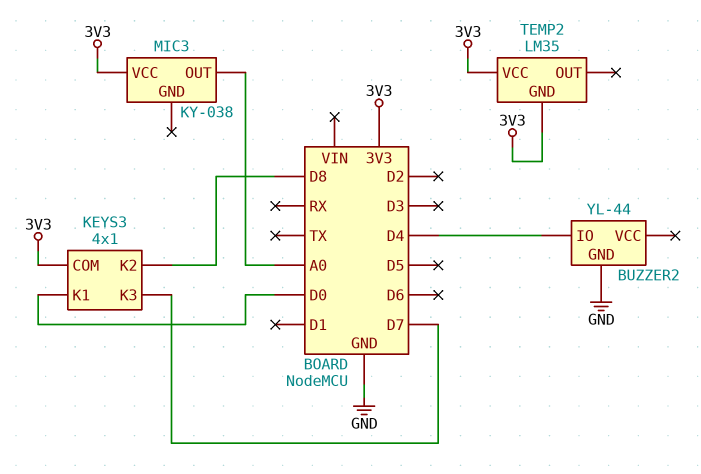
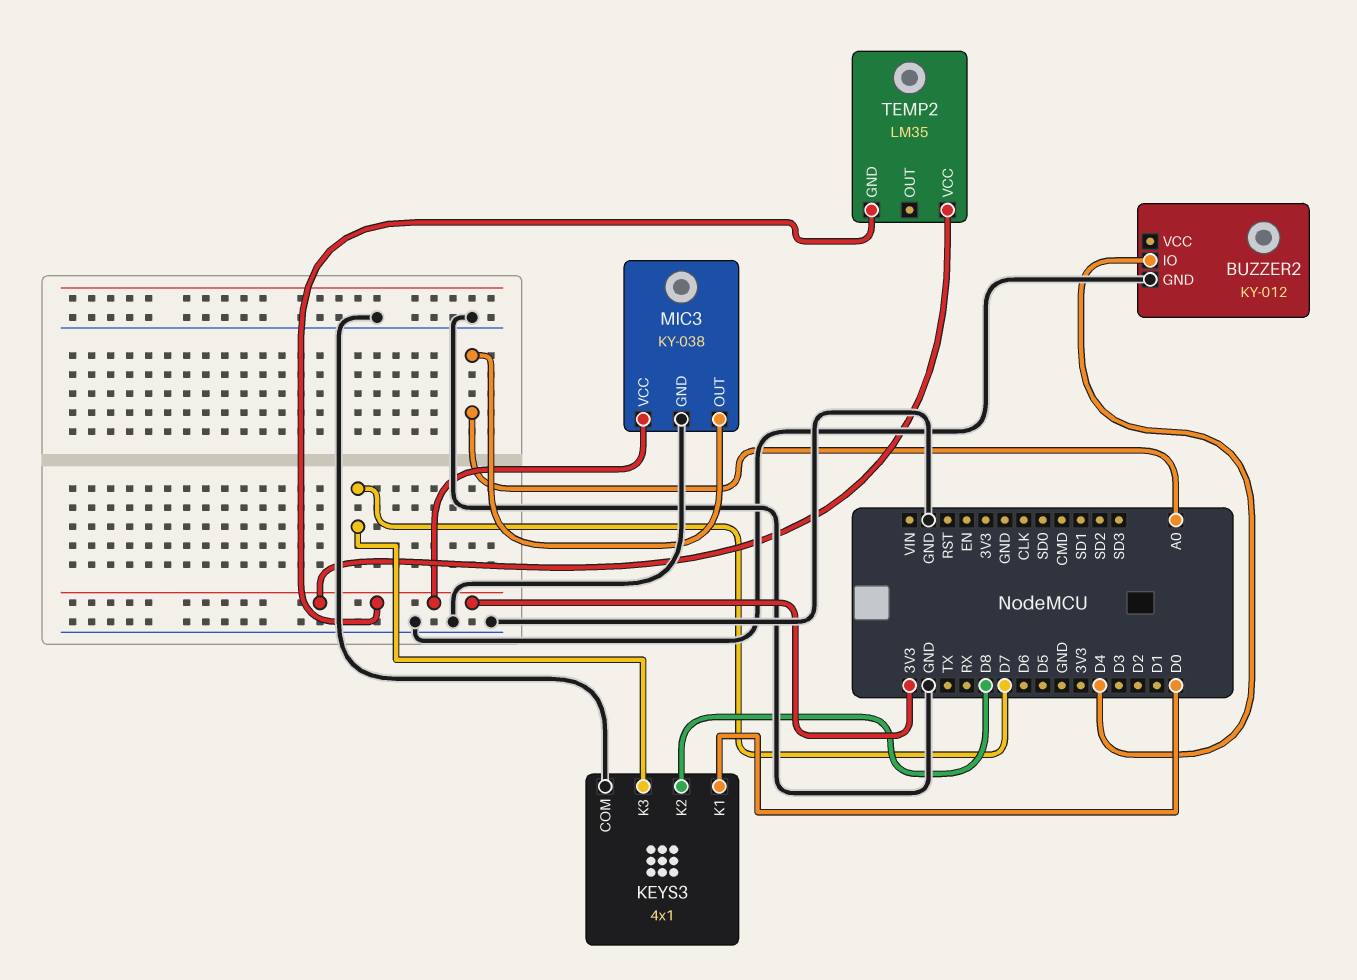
BUZZER2: YL-44 -> KY-012
KEYS3 pin COM: 3V3 -> GND
MIC3 pin GND: none -> GND

